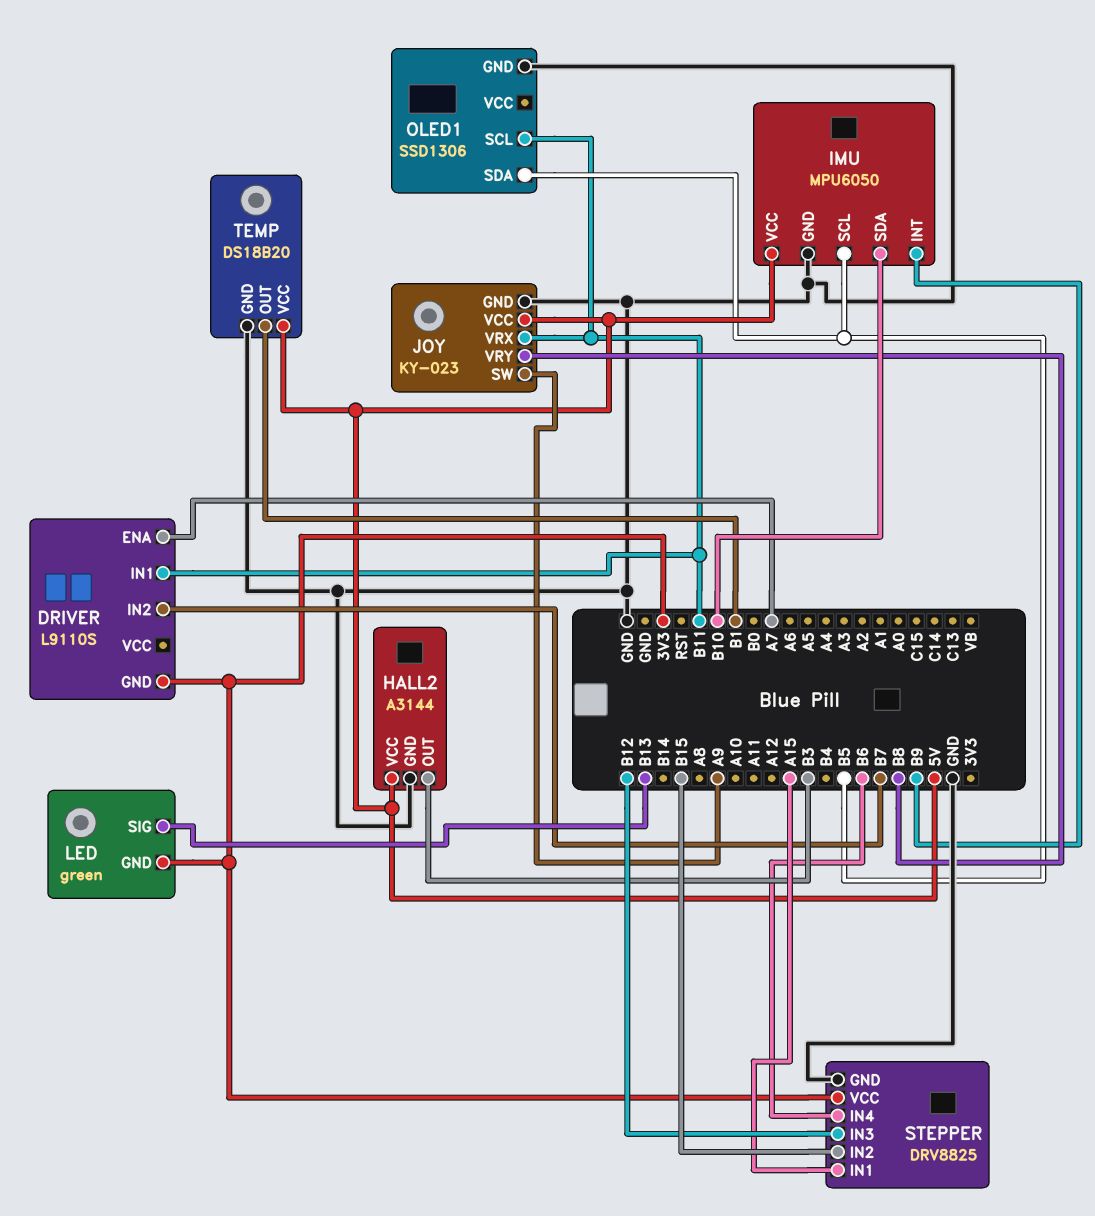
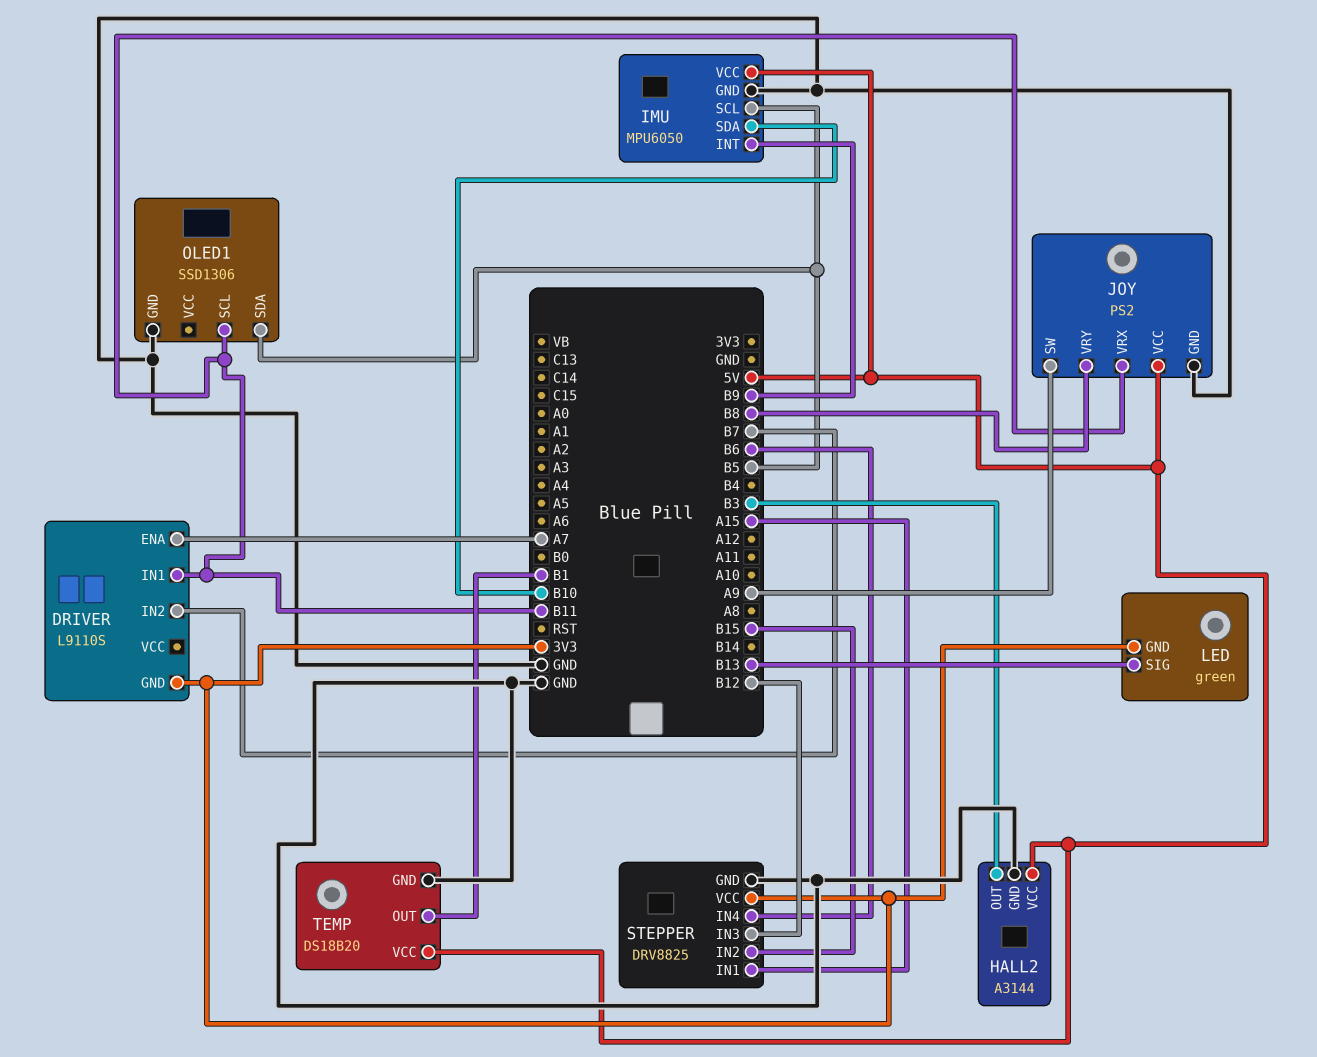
JOY: KY-023 -> PS2

